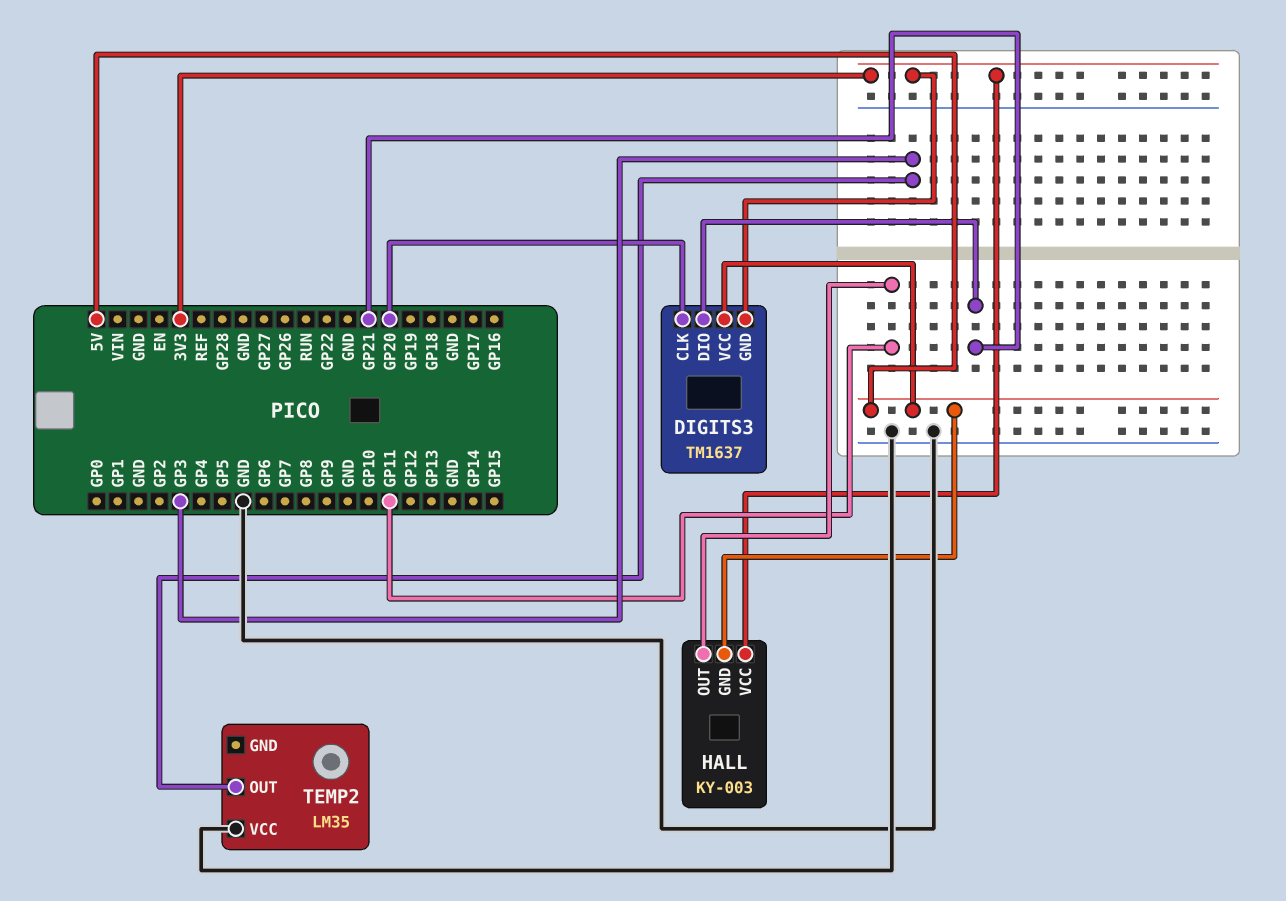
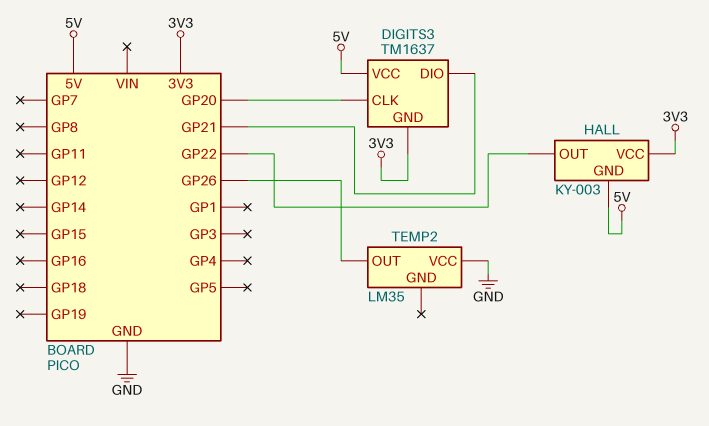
HALL pin OUT: GP11 -> GP22
TEMP2 pin OUT: GP3 -> GP26

